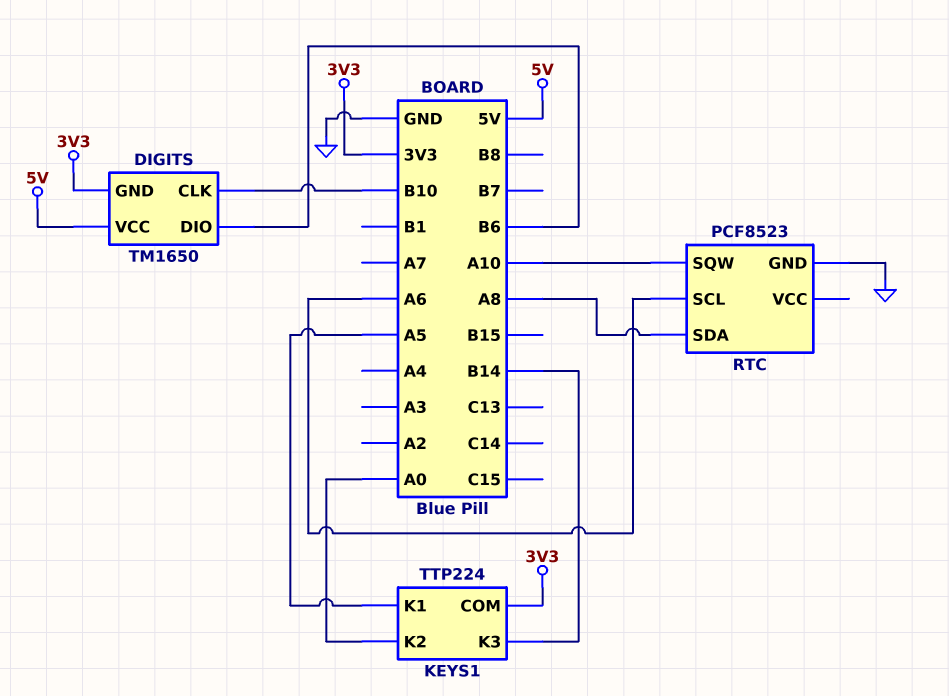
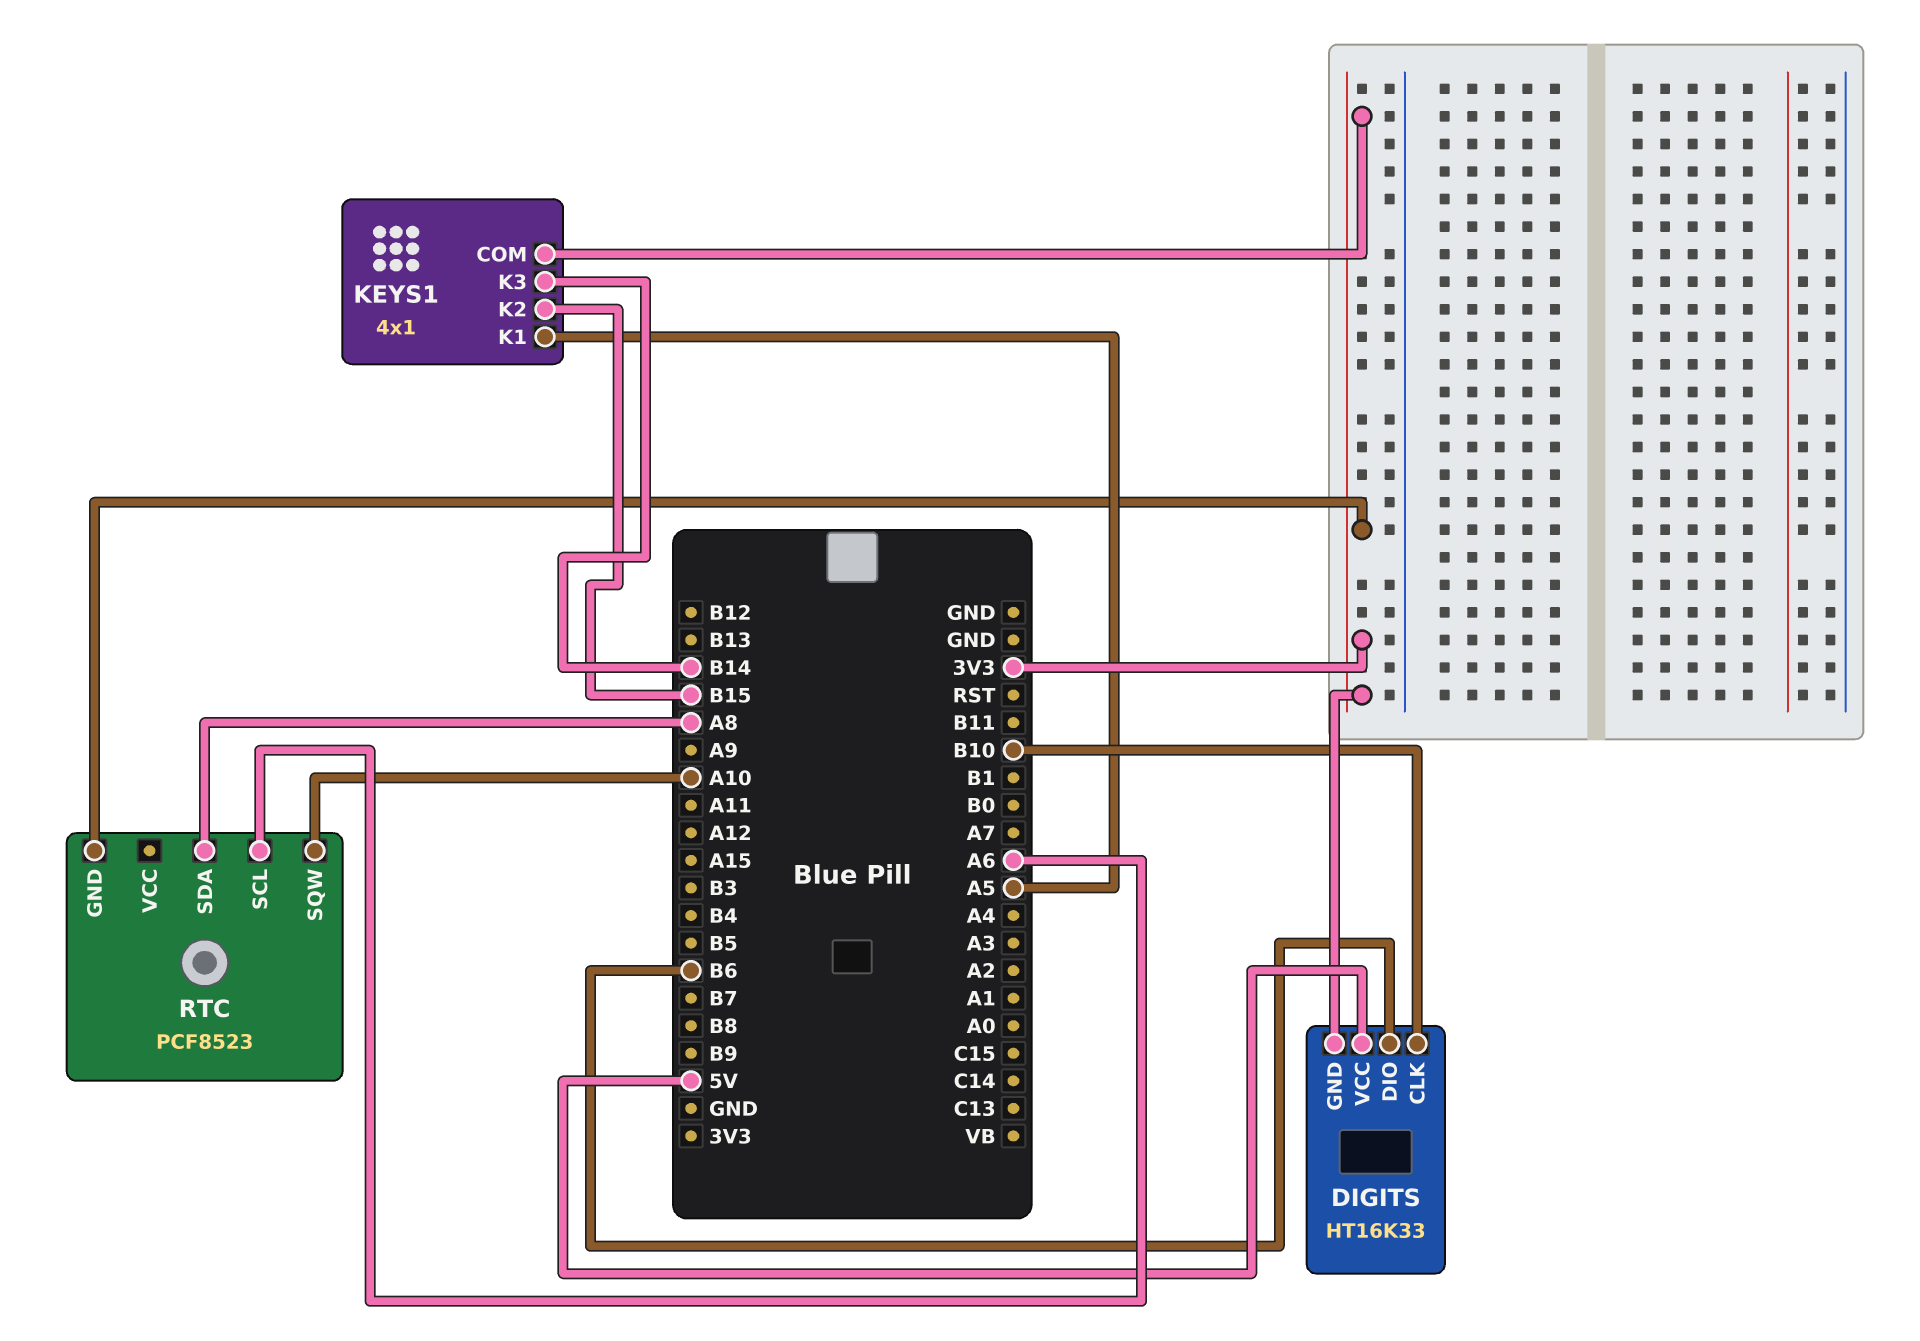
DIGITS: TM1650 -> HT16K33
KEYS1: TTP224 -> 4x1
KEYS1 pin K2: A0 -> B15
RTC pin GND: GND -> 3V3

